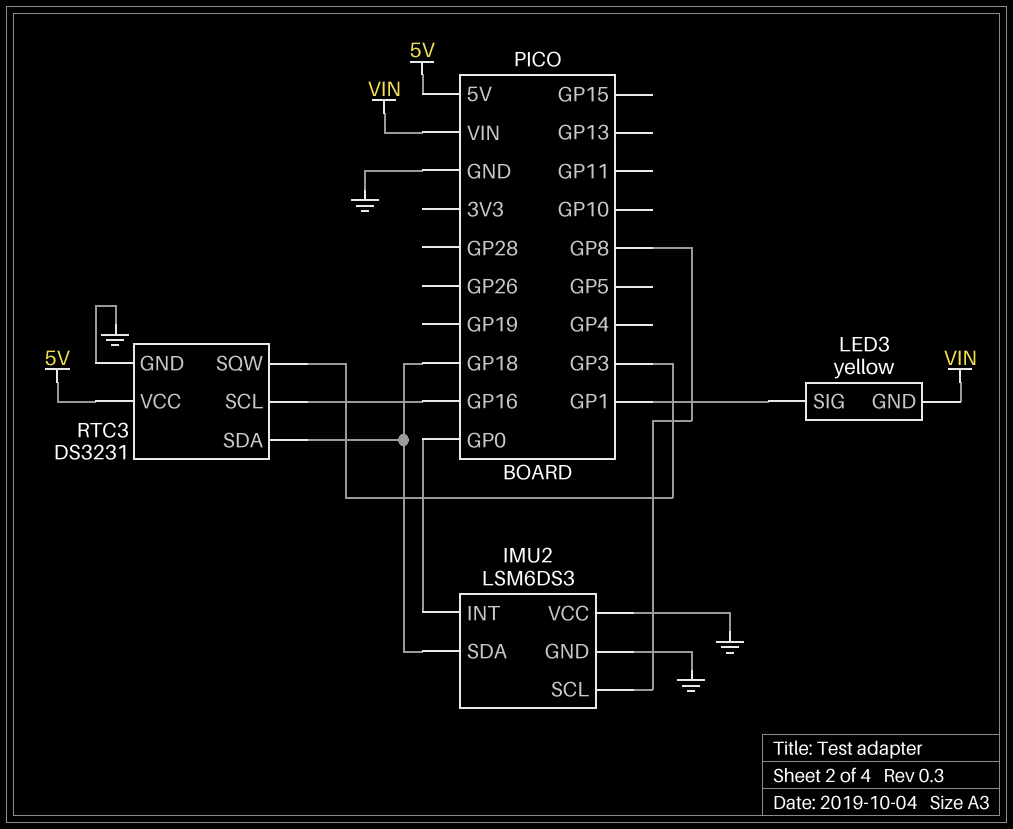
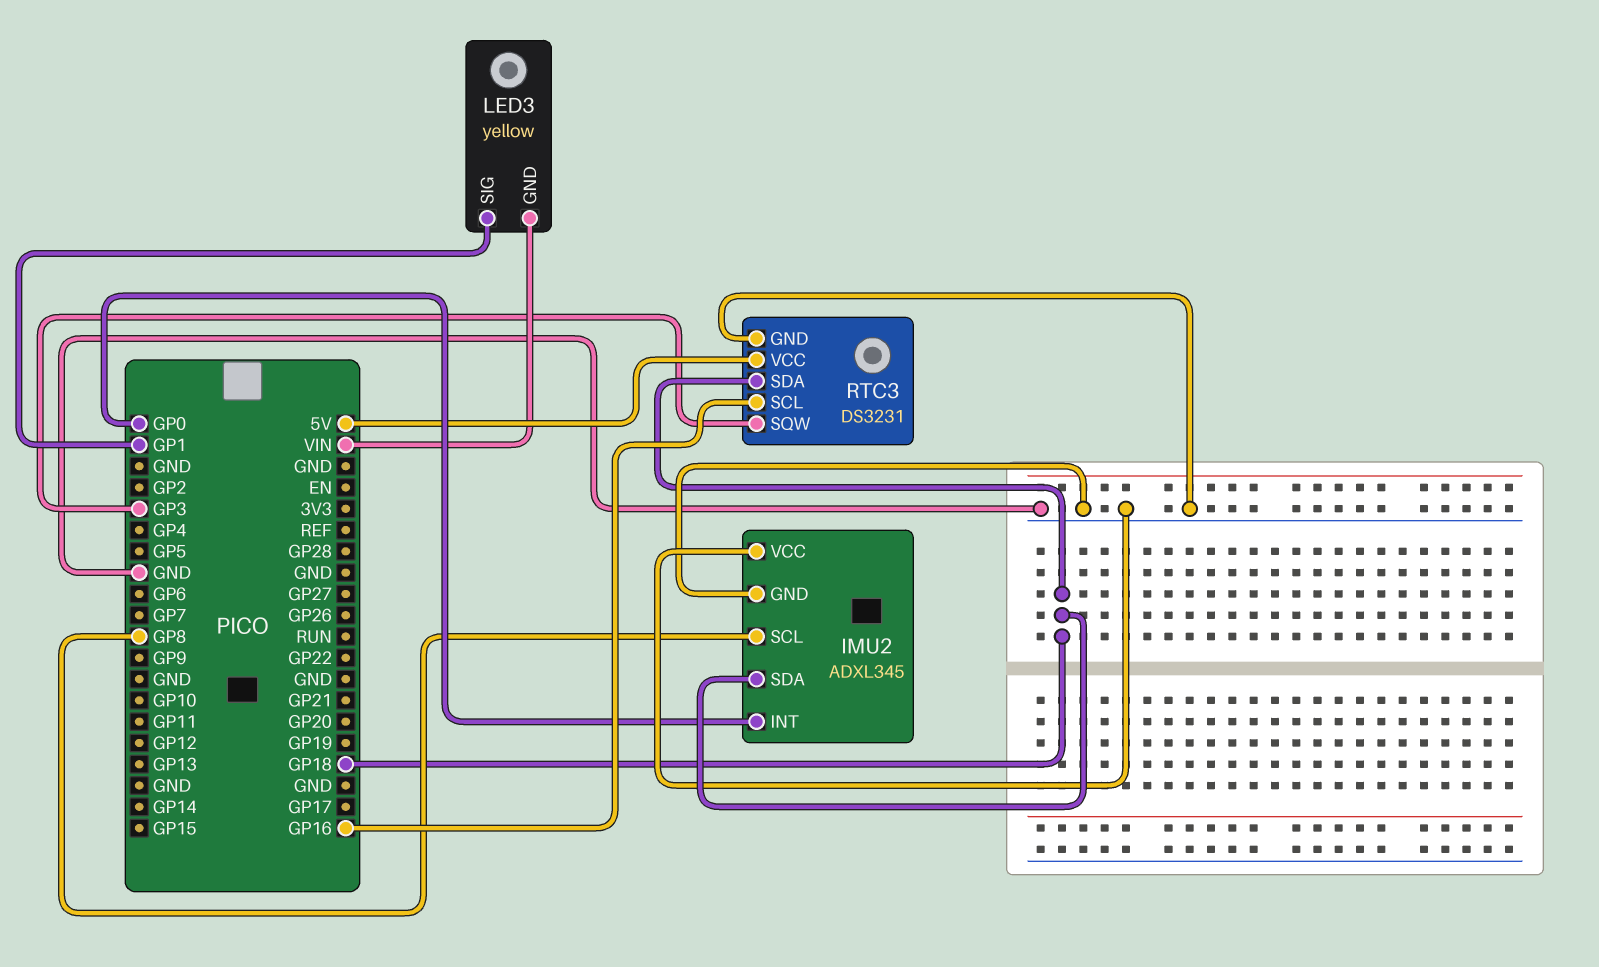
IMU2: LSM6DS3 -> ADXL345

